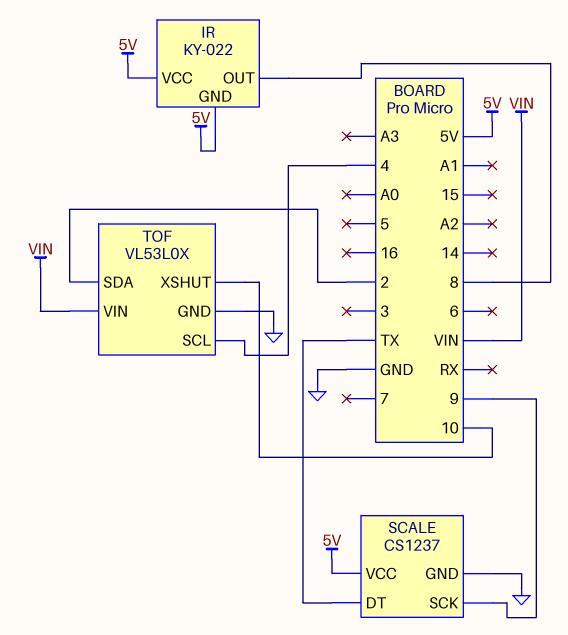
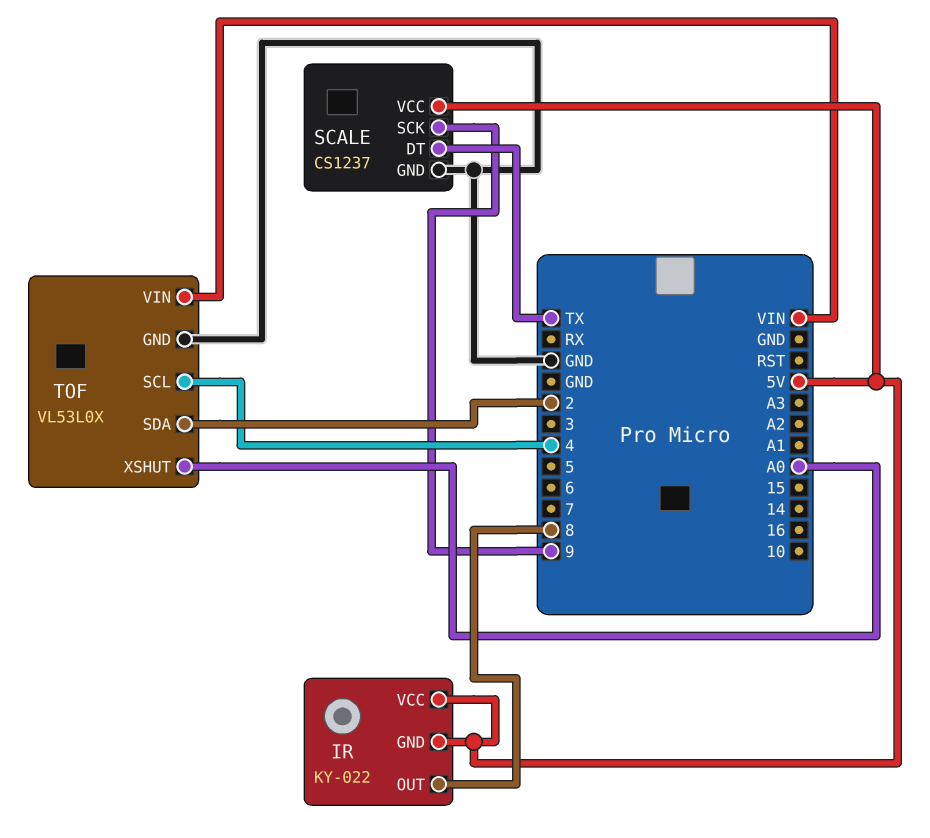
TOF pin XSHUT: 10 -> A0

